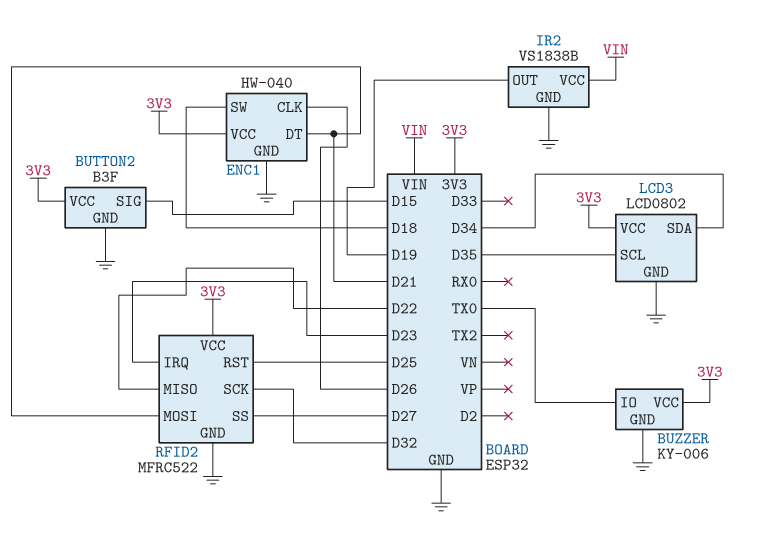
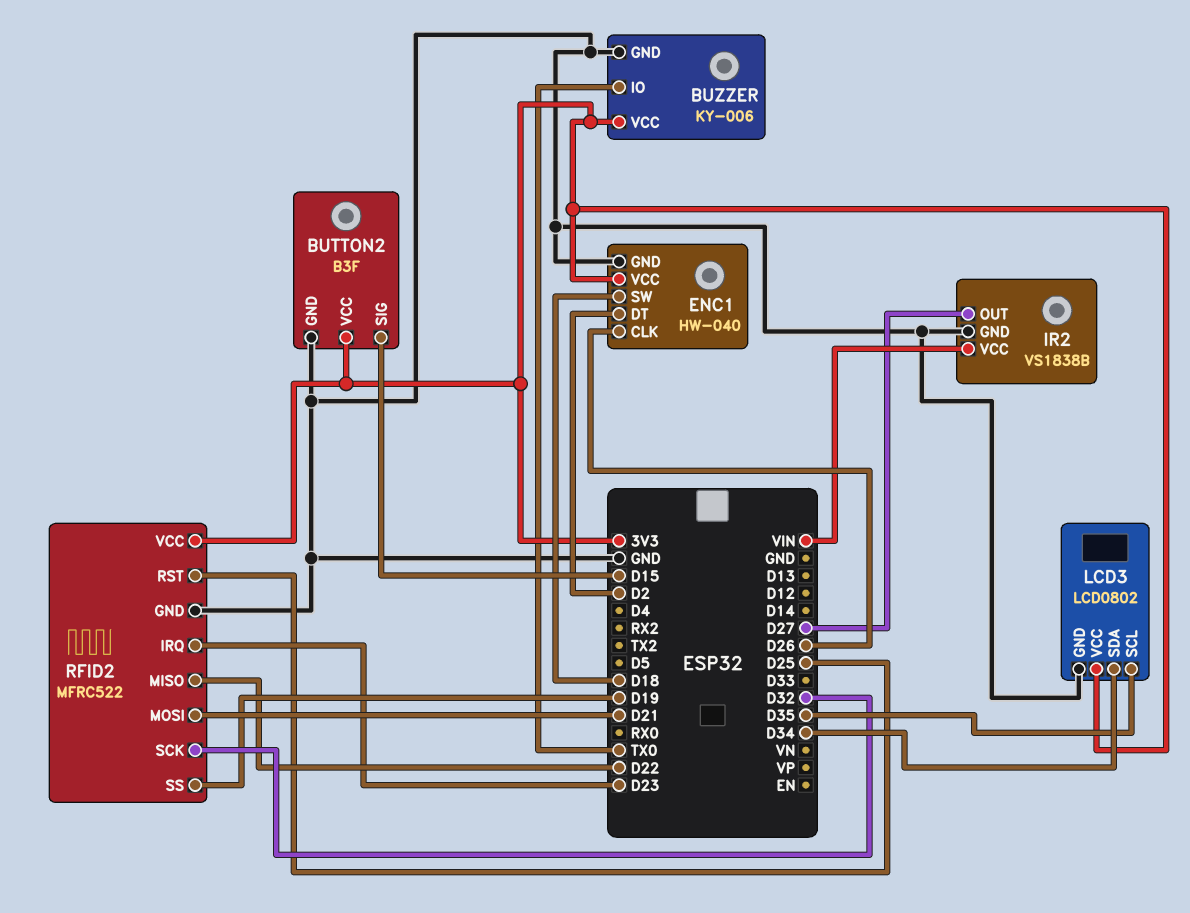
ENC1 pin DT: D21 -> D2
IR2 pin OUT: D19 -> D27
RFID2 pin SS: D27 -> D19

